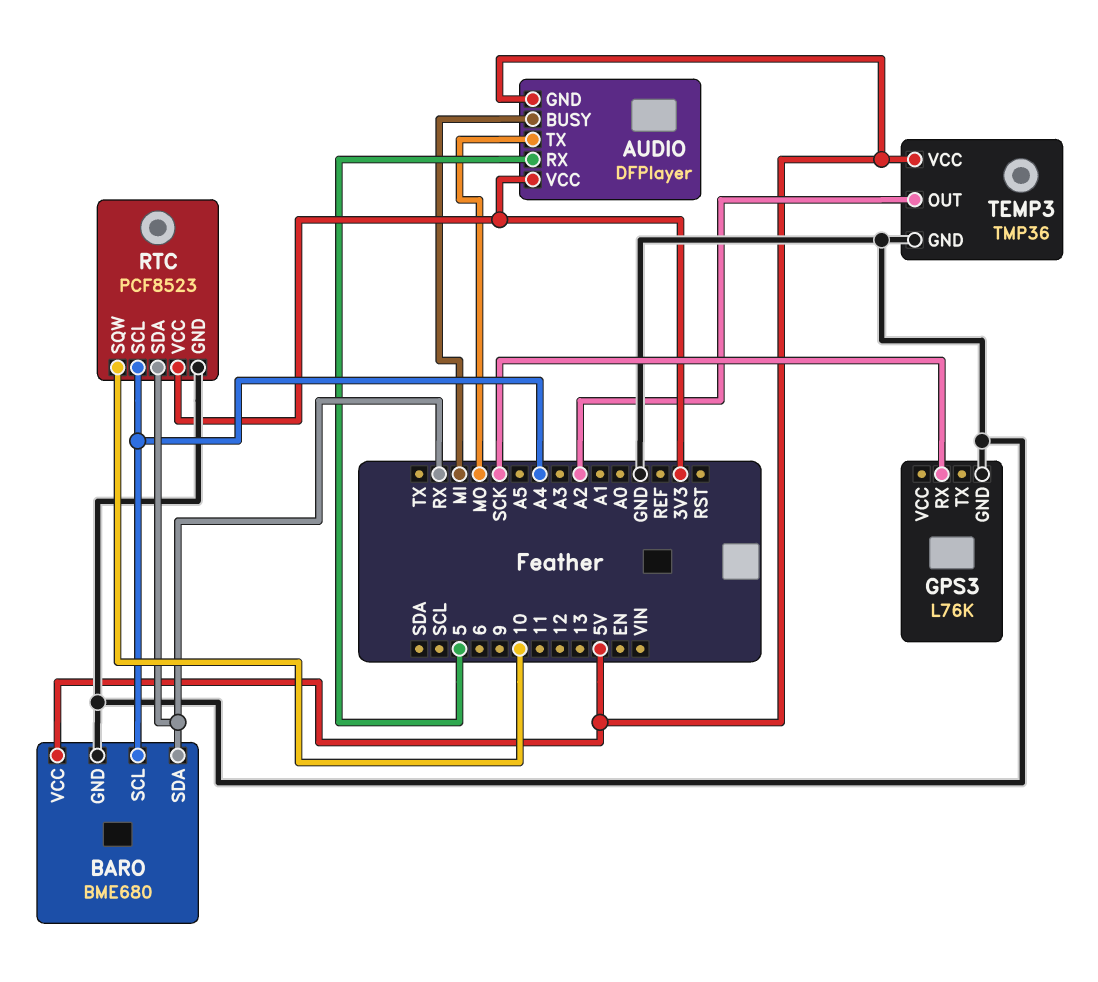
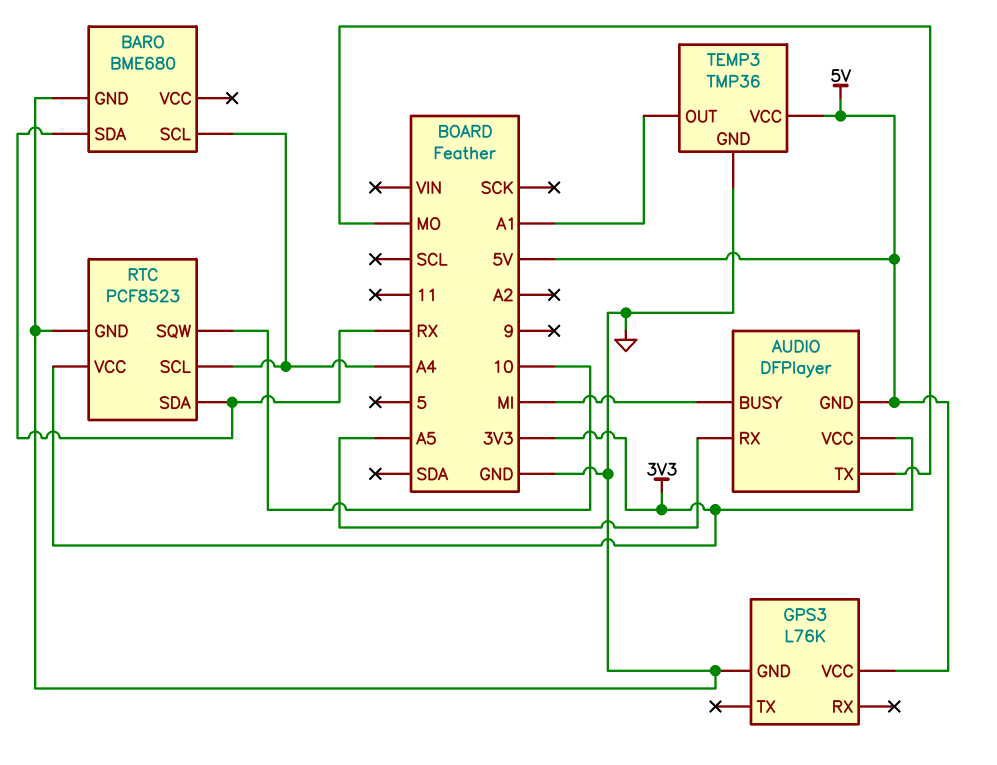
AUDIO pin RX: 5 -> A5
BARO pin VCC: 5V -> none
GPS3 pin RX: SCK -> none
GPS3 pin VCC: none -> 5V
TEMP3 pin OUT: A2 -> A1

